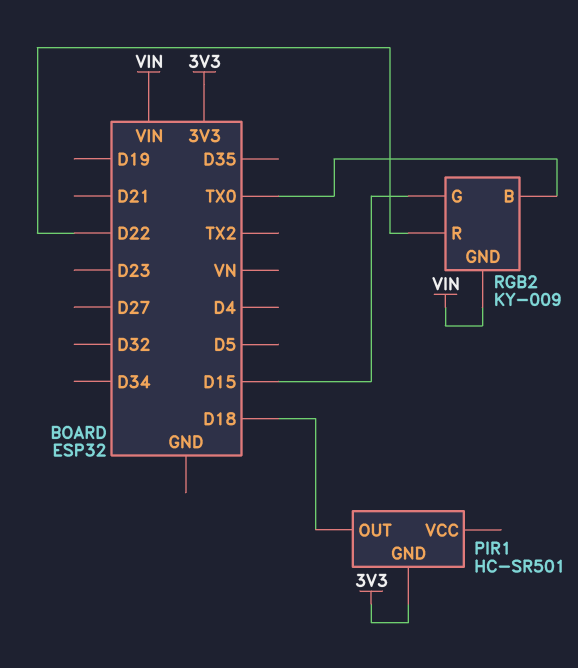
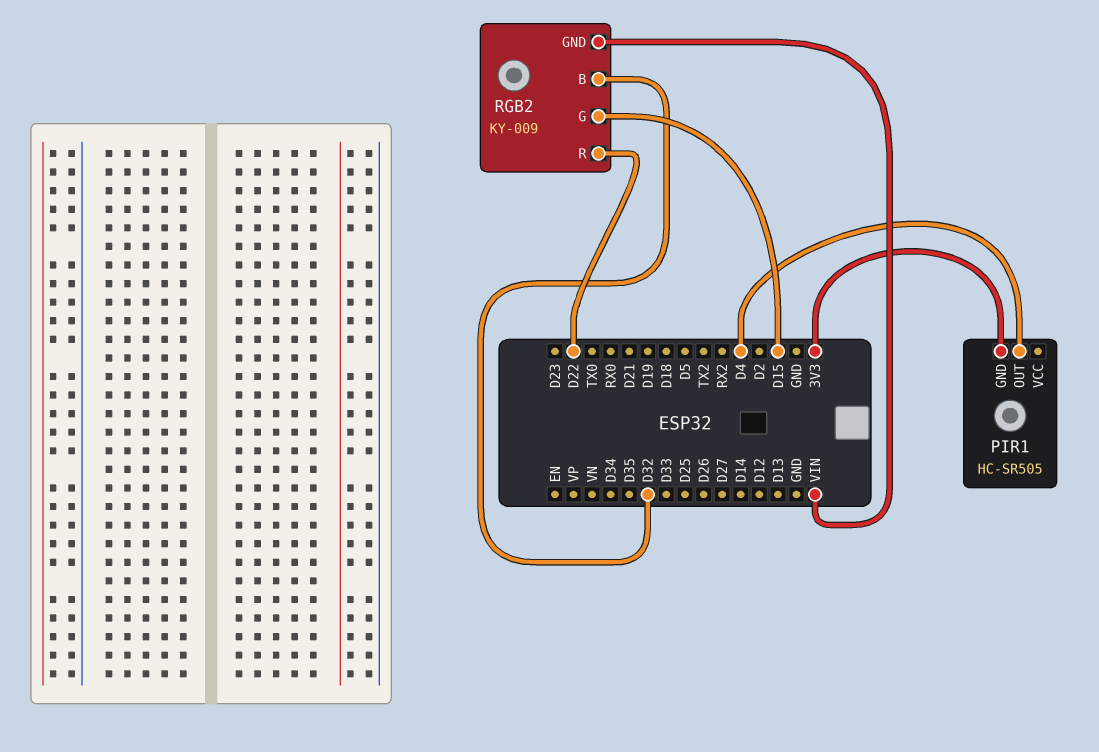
PIR1: HC-SR501 -> HC-SR505
PIR1 pin OUT: D18 -> D4
RGB2 pin B: TX0 -> D32

